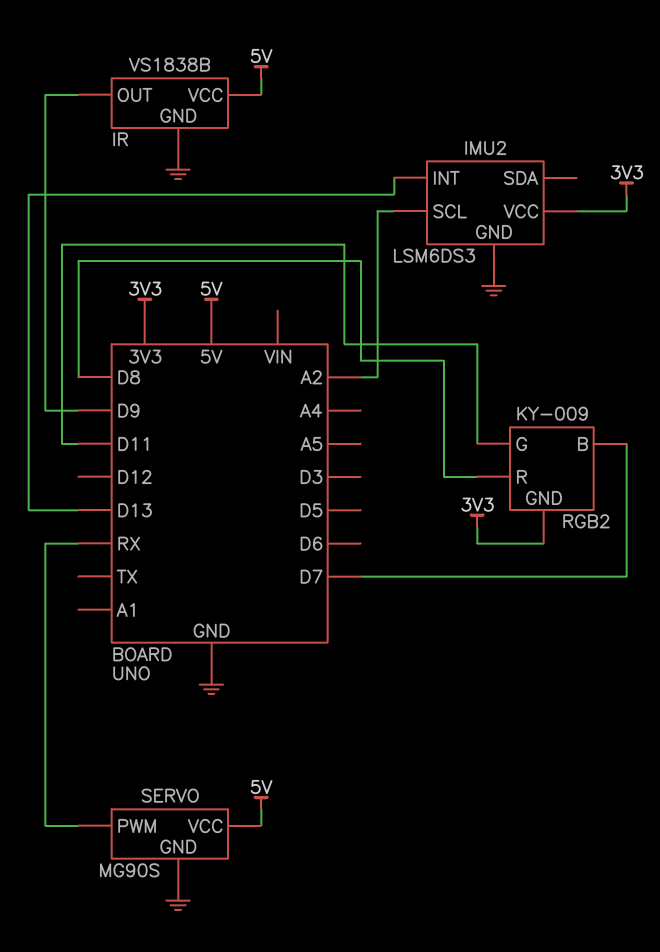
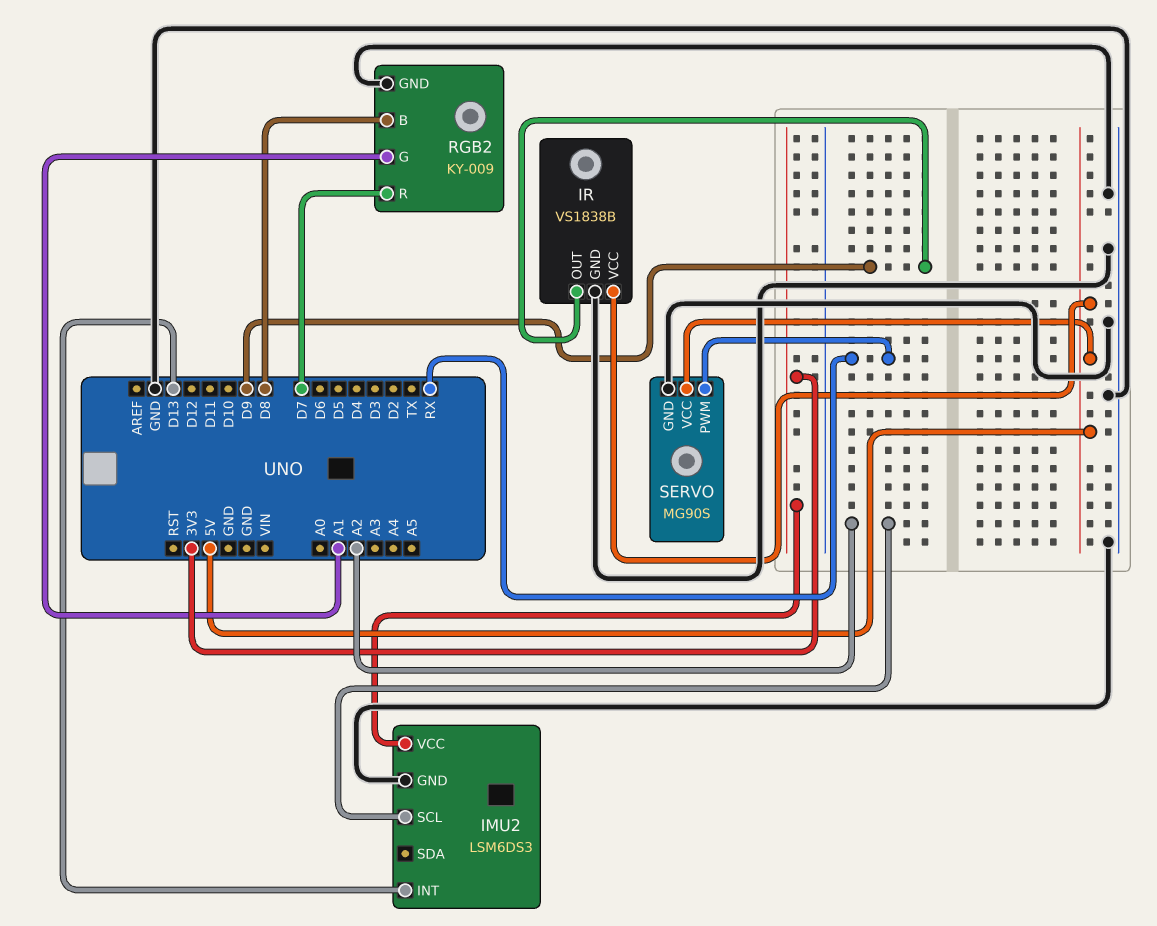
RGB2 pin B: D7 -> D8
RGB2 pin G: D11 -> A1
RGB2 pin GND: 3V3 -> GND
RGB2 pin R: D8 -> D7

